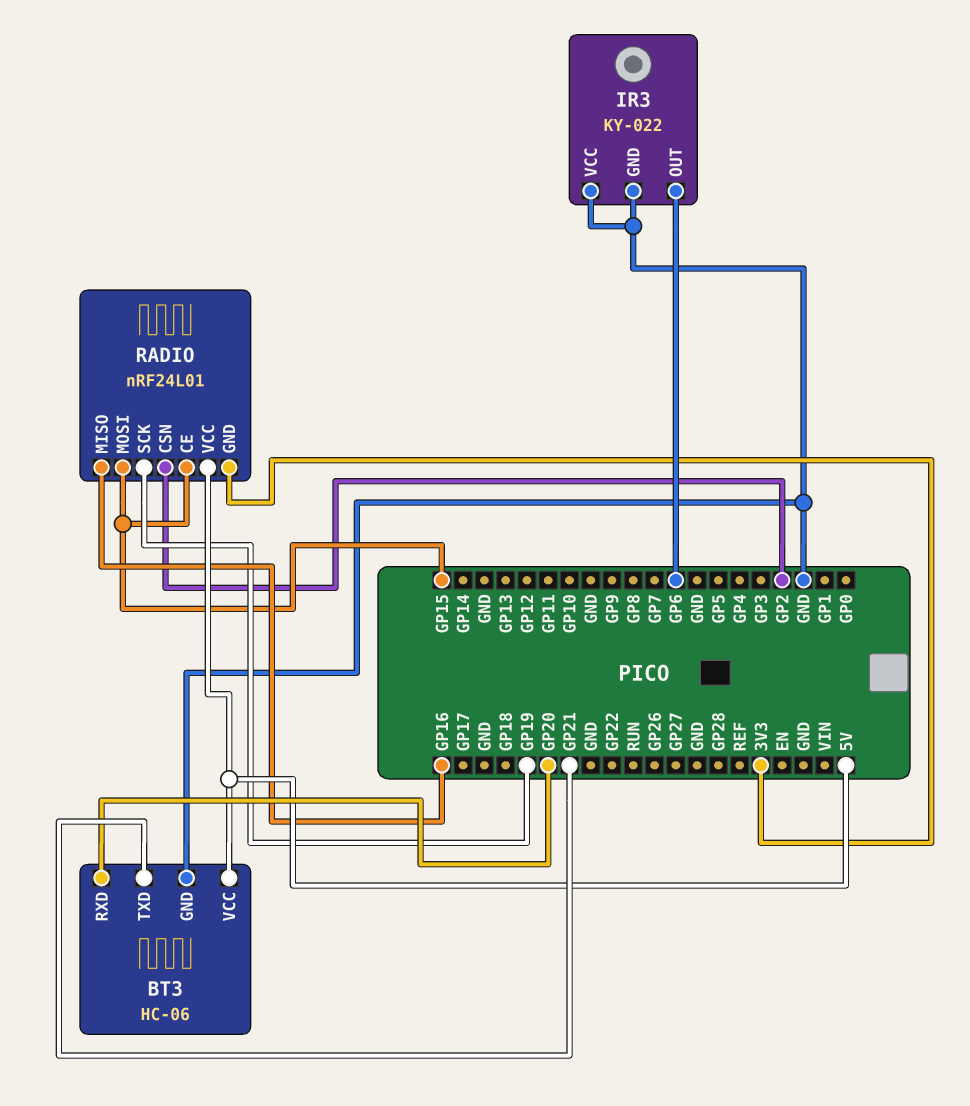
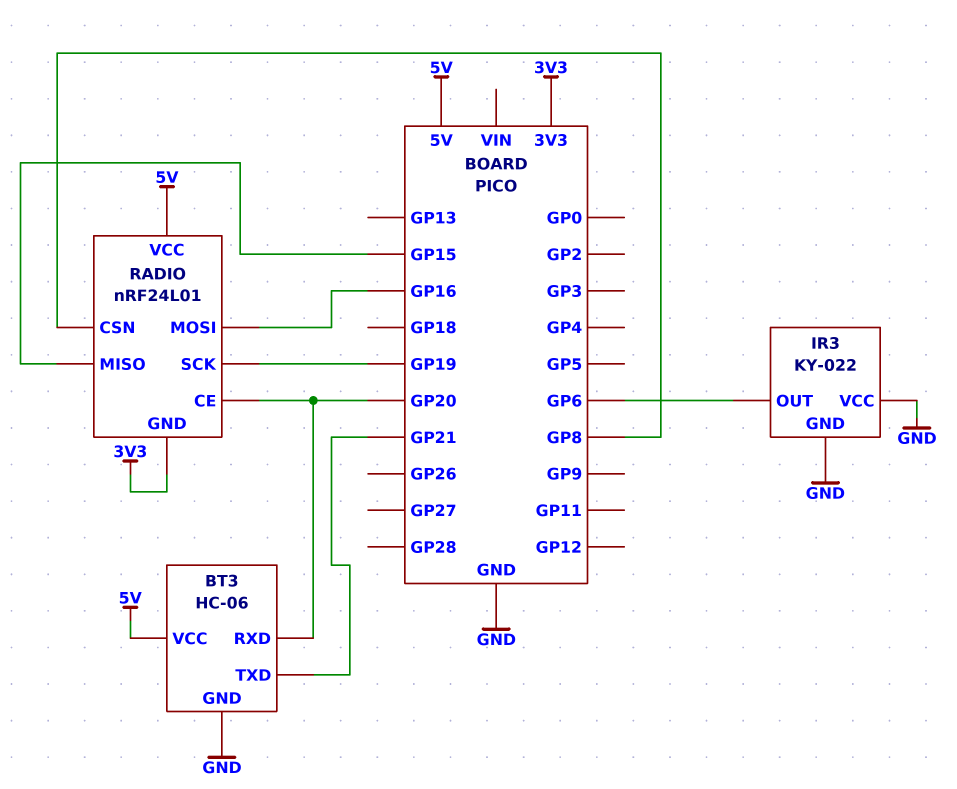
RADIO pin CE: GP15 -> GP20
RADIO pin CSN: GP2 -> GP8
RADIO pin MISO: GP16 -> GP15
RADIO pin MOSI: GP15 -> GP16

